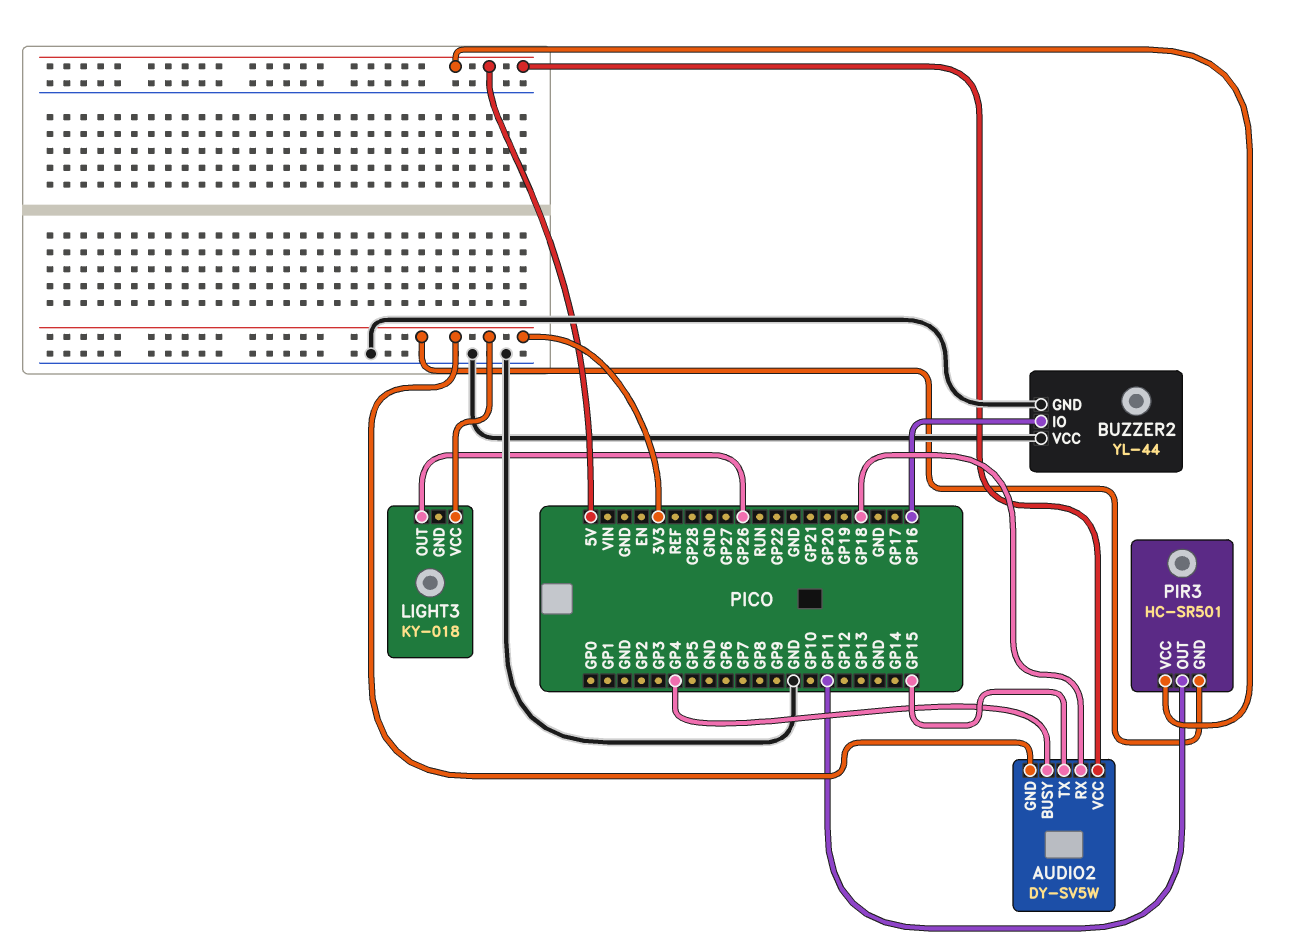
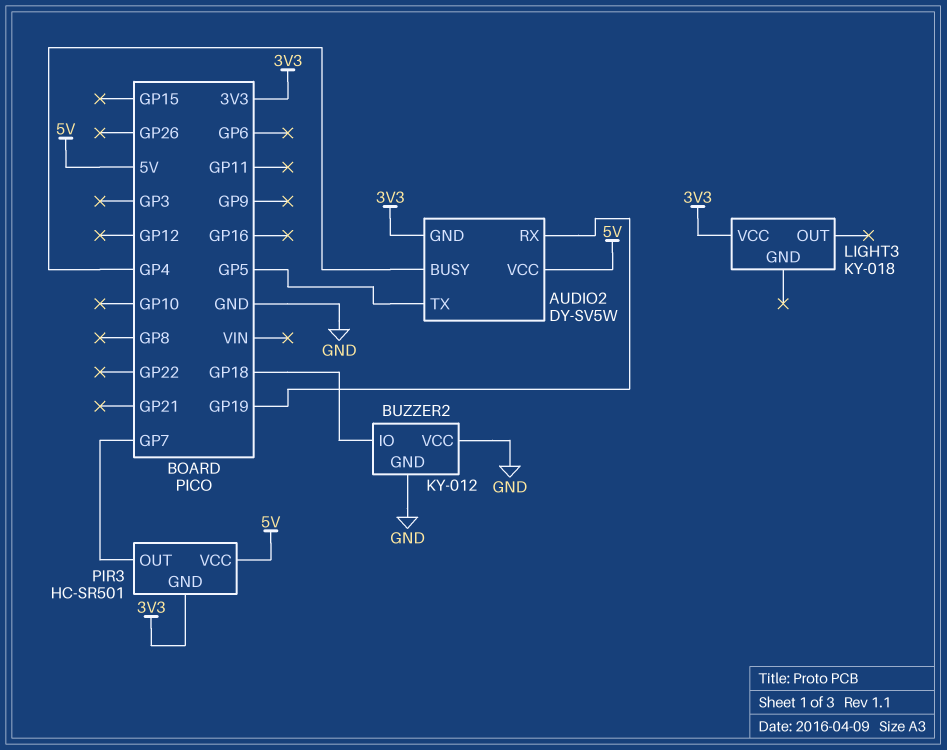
AUDIO2 pin RX: GP18 -> GP19
AUDIO2 pin TX: GP15 -> GP5
BUZZER2: YL-44 -> KY-012
BUZZER2 pin IO: GP16 -> GP18
LIGHT3 pin OUT: GP26 -> none
PIR3 pin OUT: GP11 -> GP7

